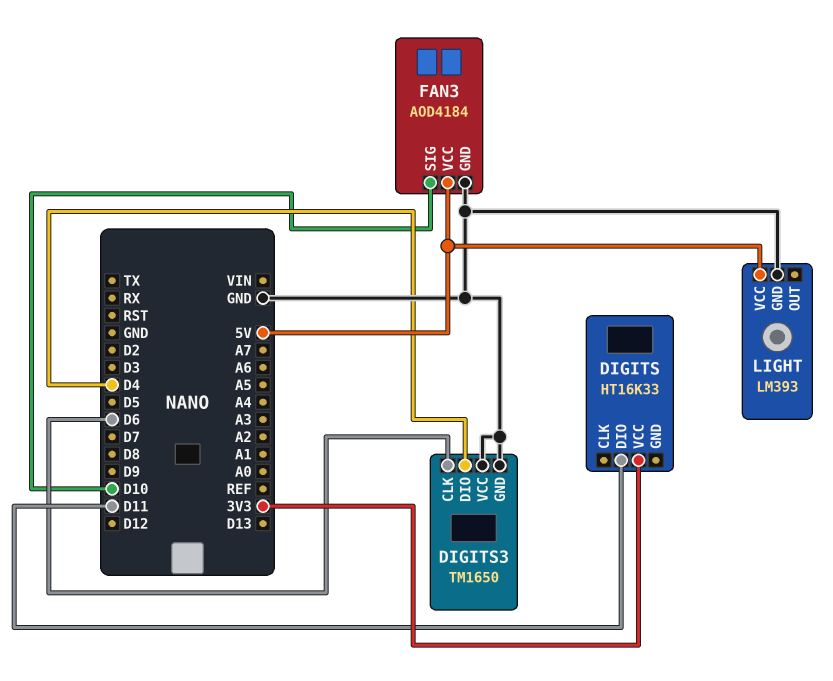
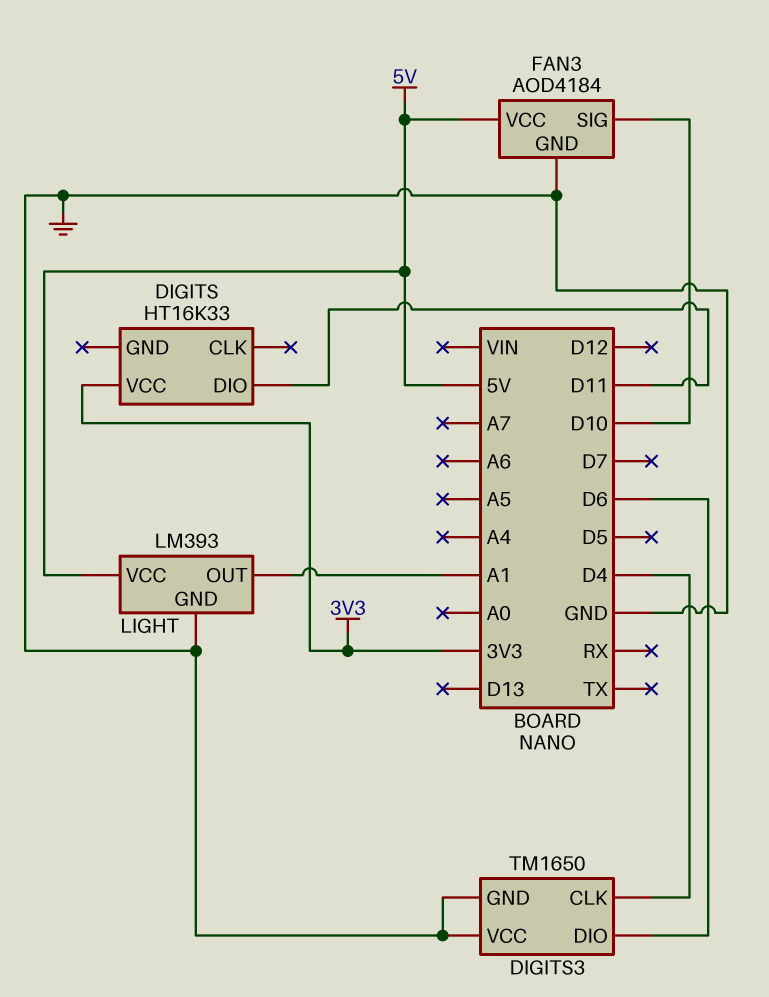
DIGITS3 pin CLK: D6 -> D4
DIGITS3 pin DIO: D4 -> D6
LIGHT pin OUT: none -> A1

